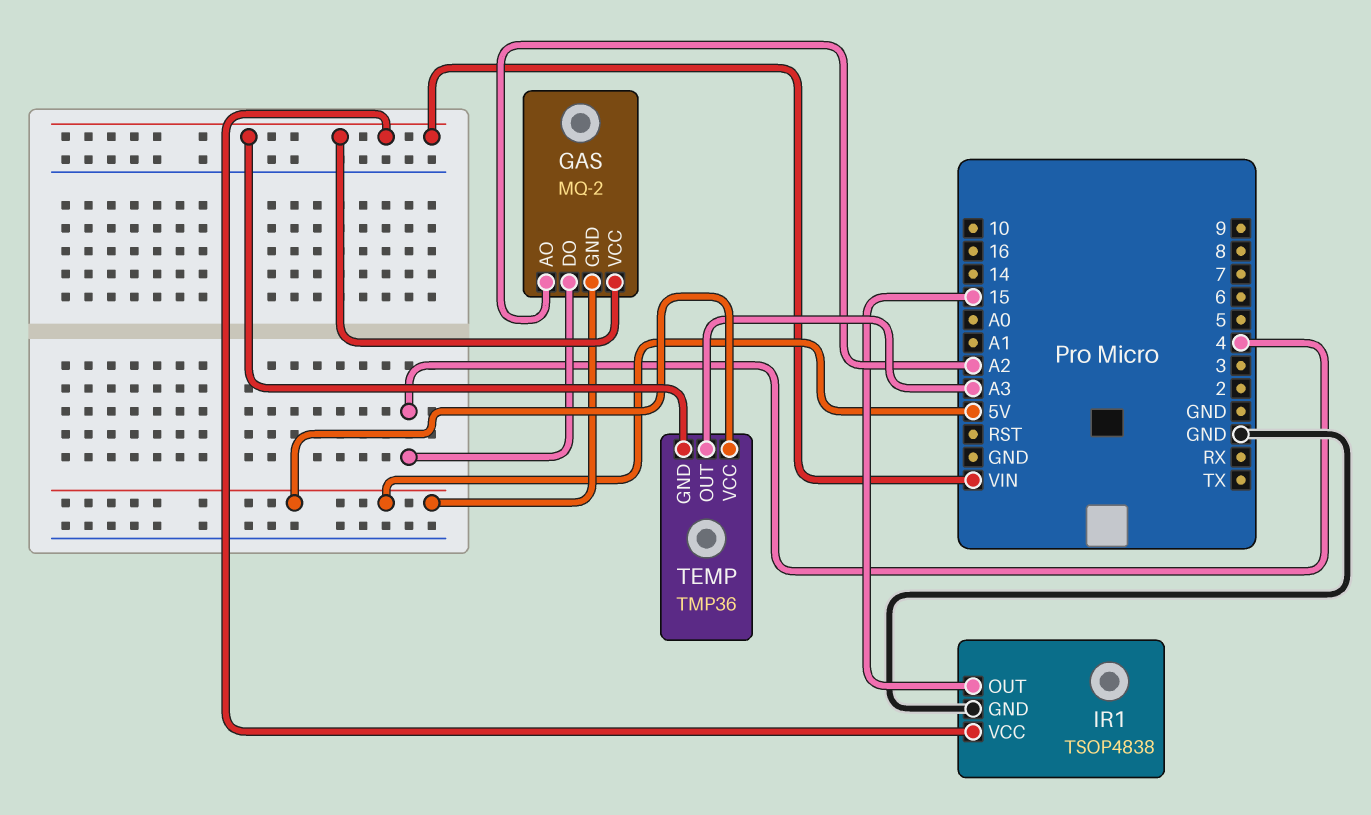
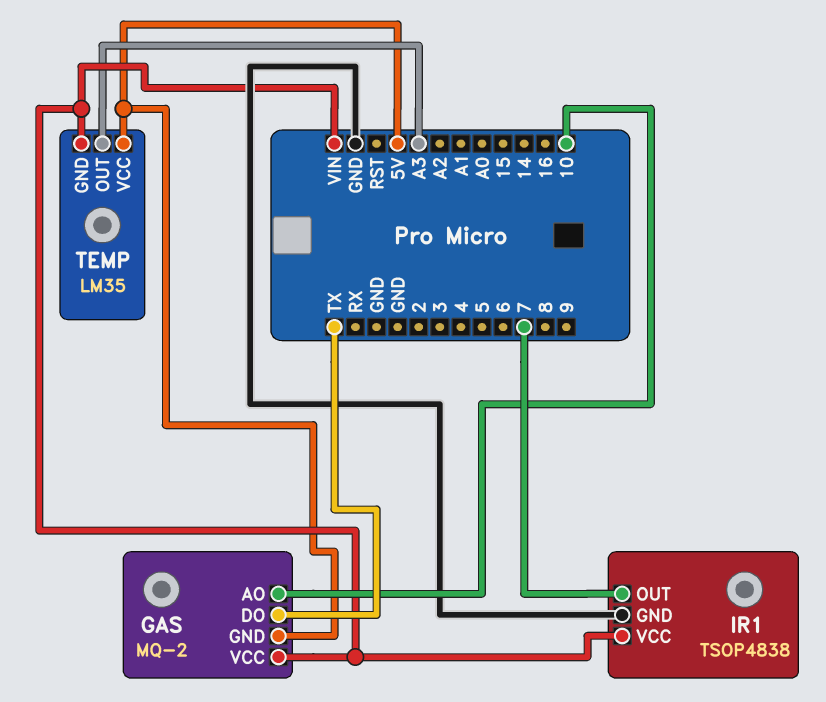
GAS pin AO: A2 -> 10
GAS pin DO: 4 -> TX
IR1 pin OUT: 15 -> 7
TEMP: TMP36 -> LM35

